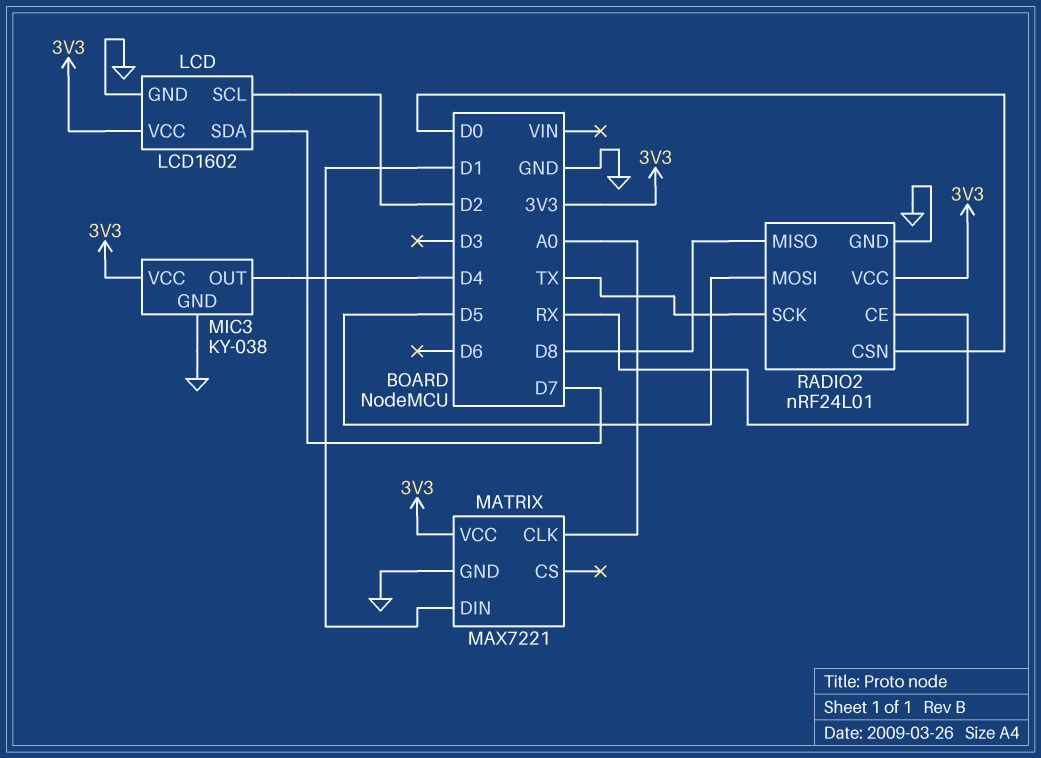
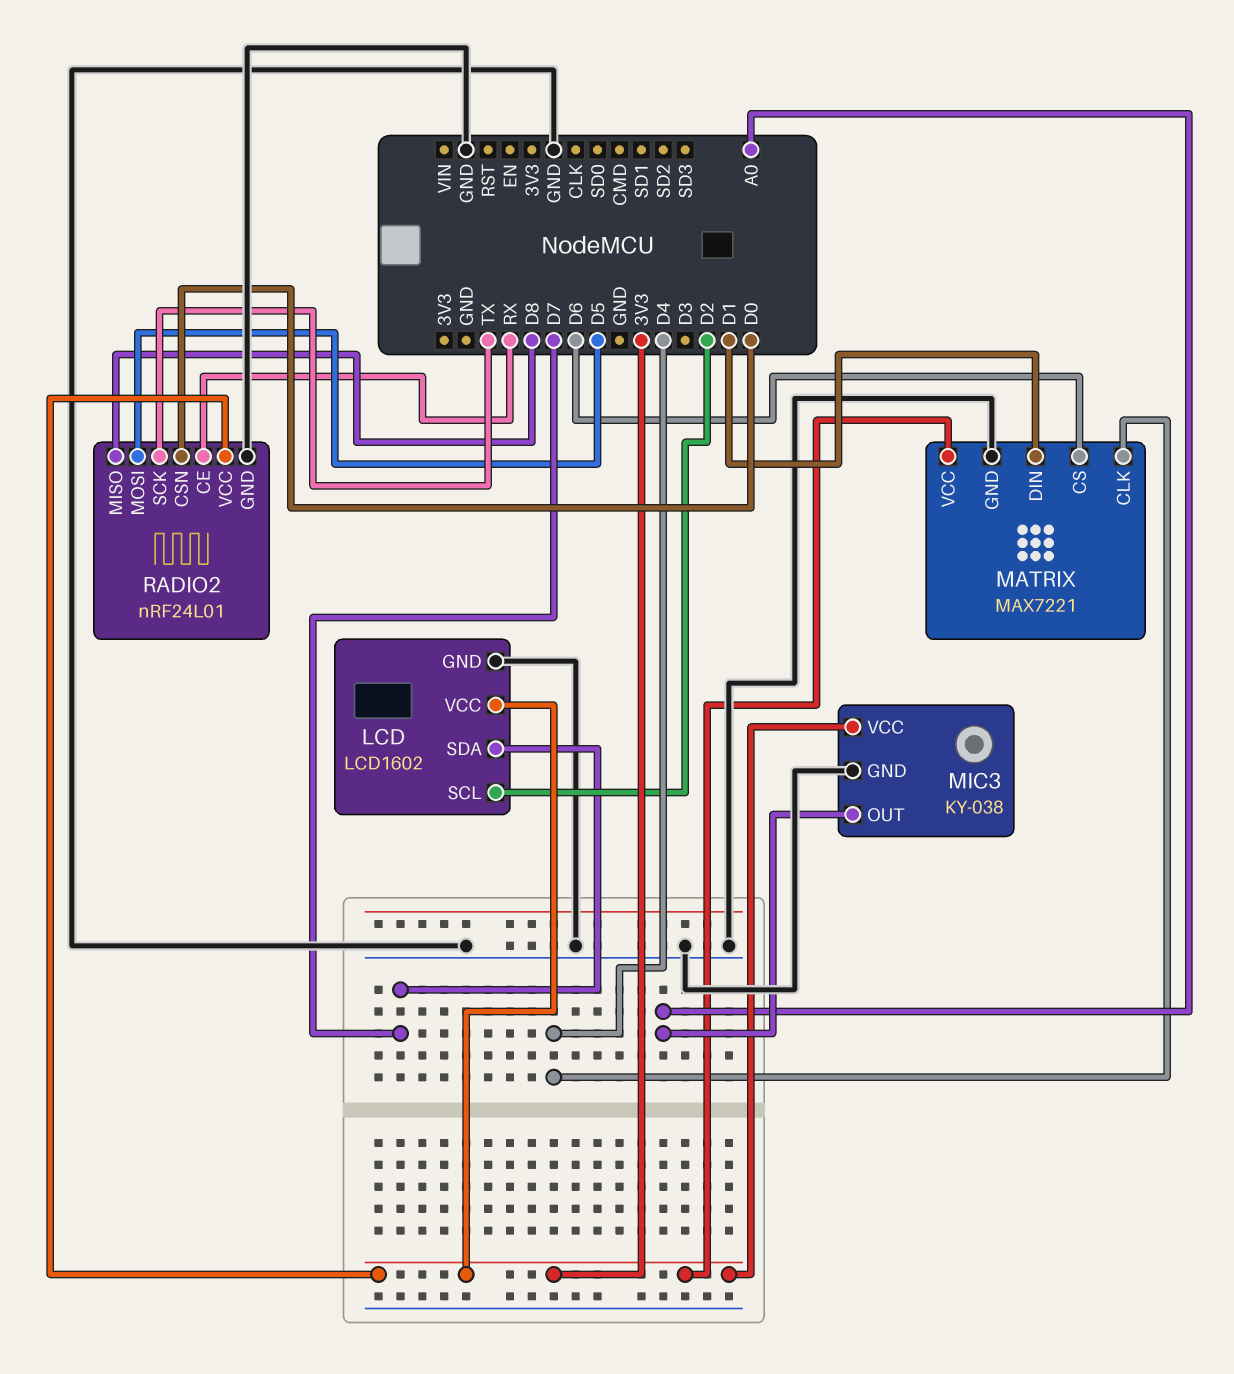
MATRIX pin CLK: A0 -> D4
MATRIX pin CS: none -> D6
MIC3 pin OUT: D4 -> A0

